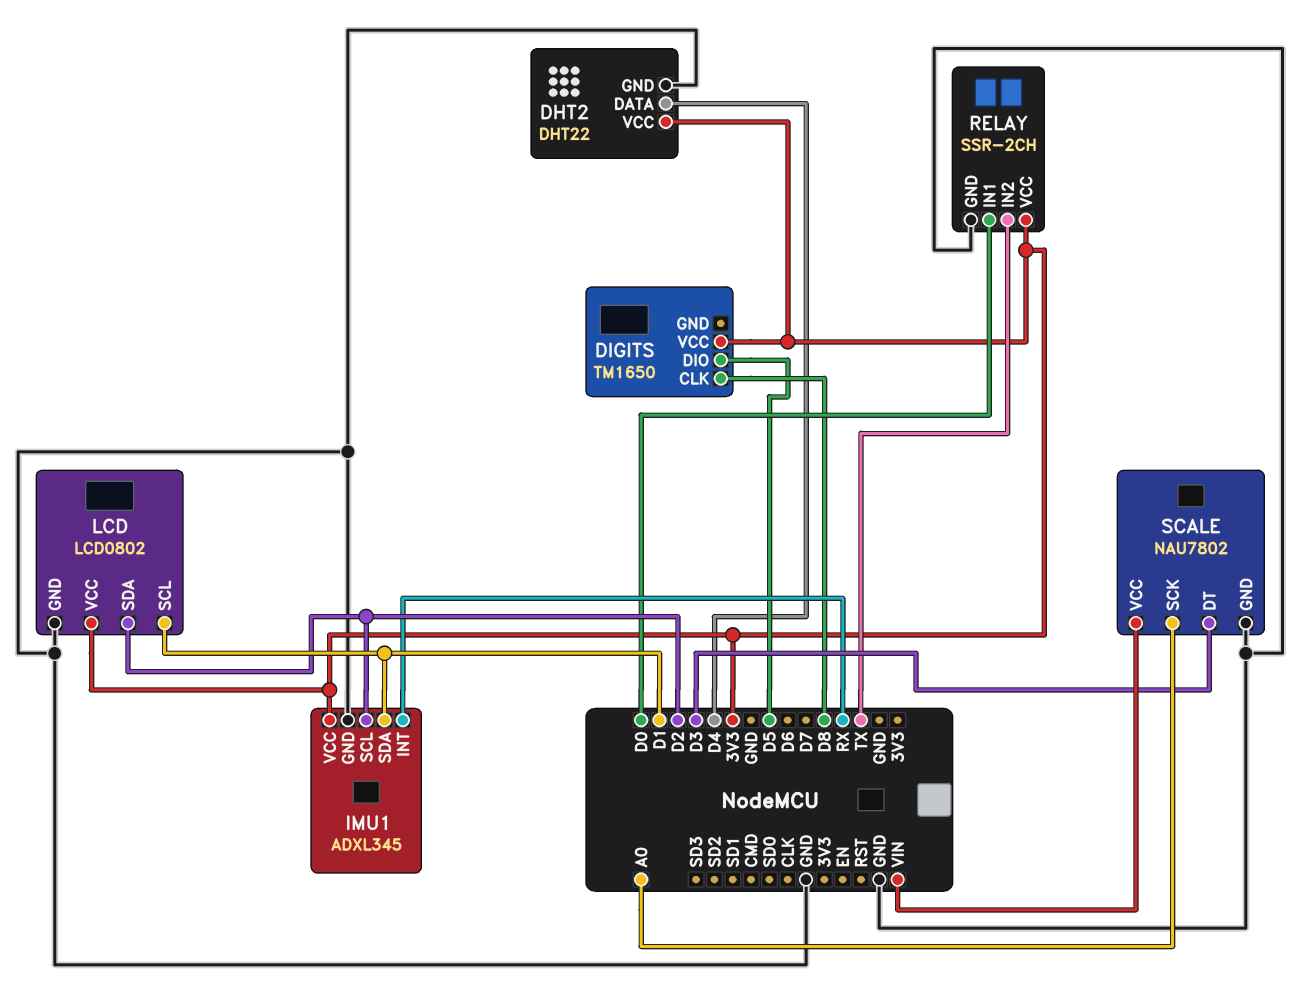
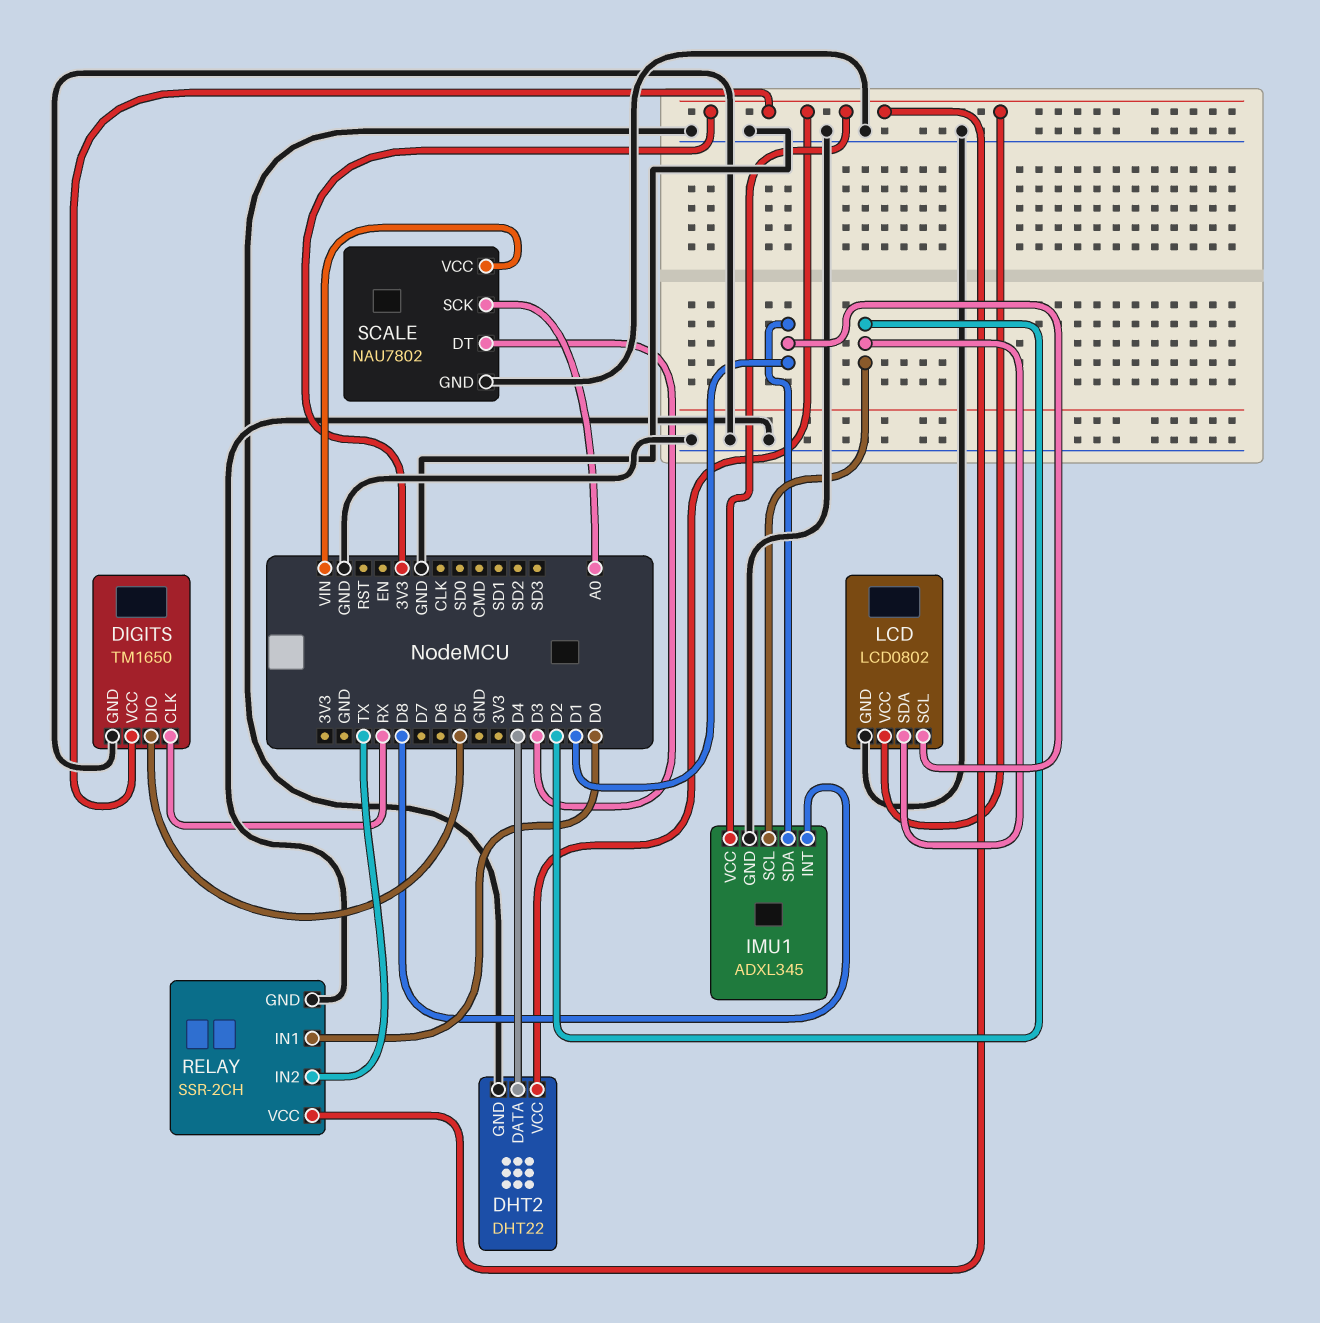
DIGITS pin CLK: D8 -> RX
DIGITS pin GND: none -> GND
IMU1 pin INT: RX -> D8

